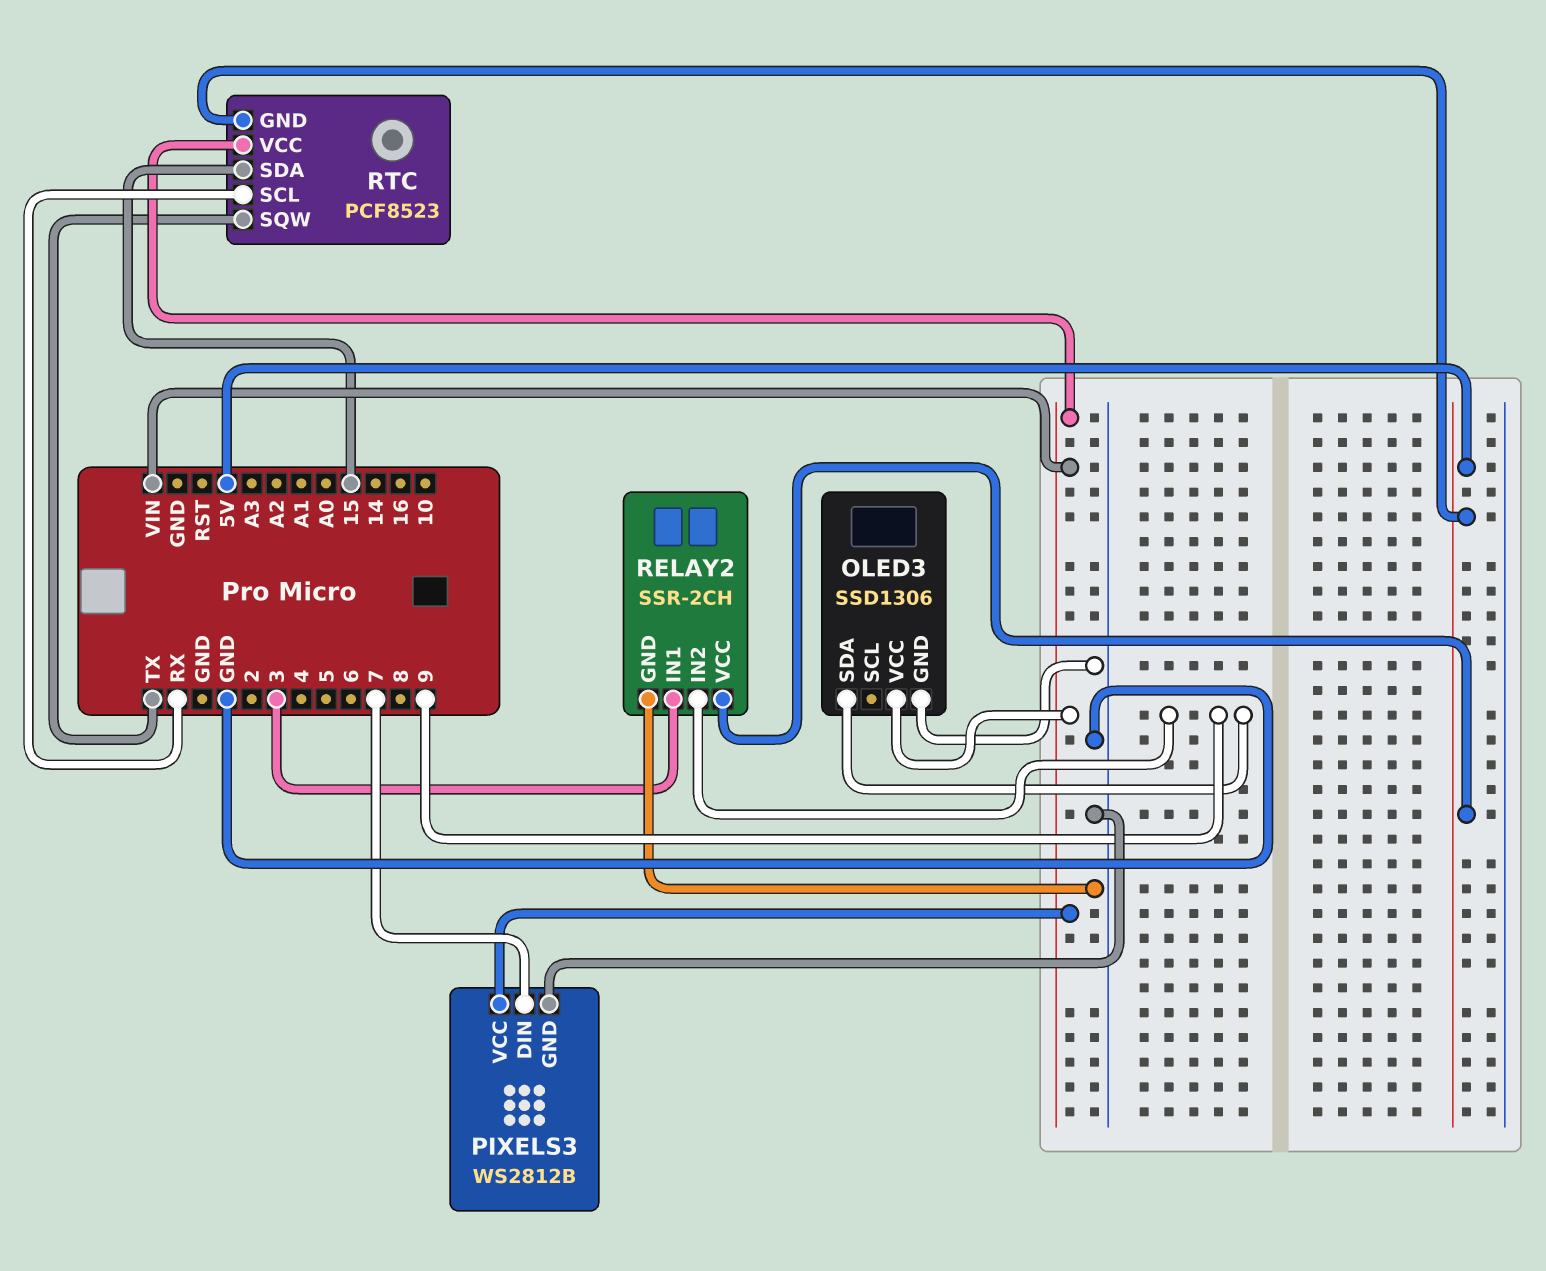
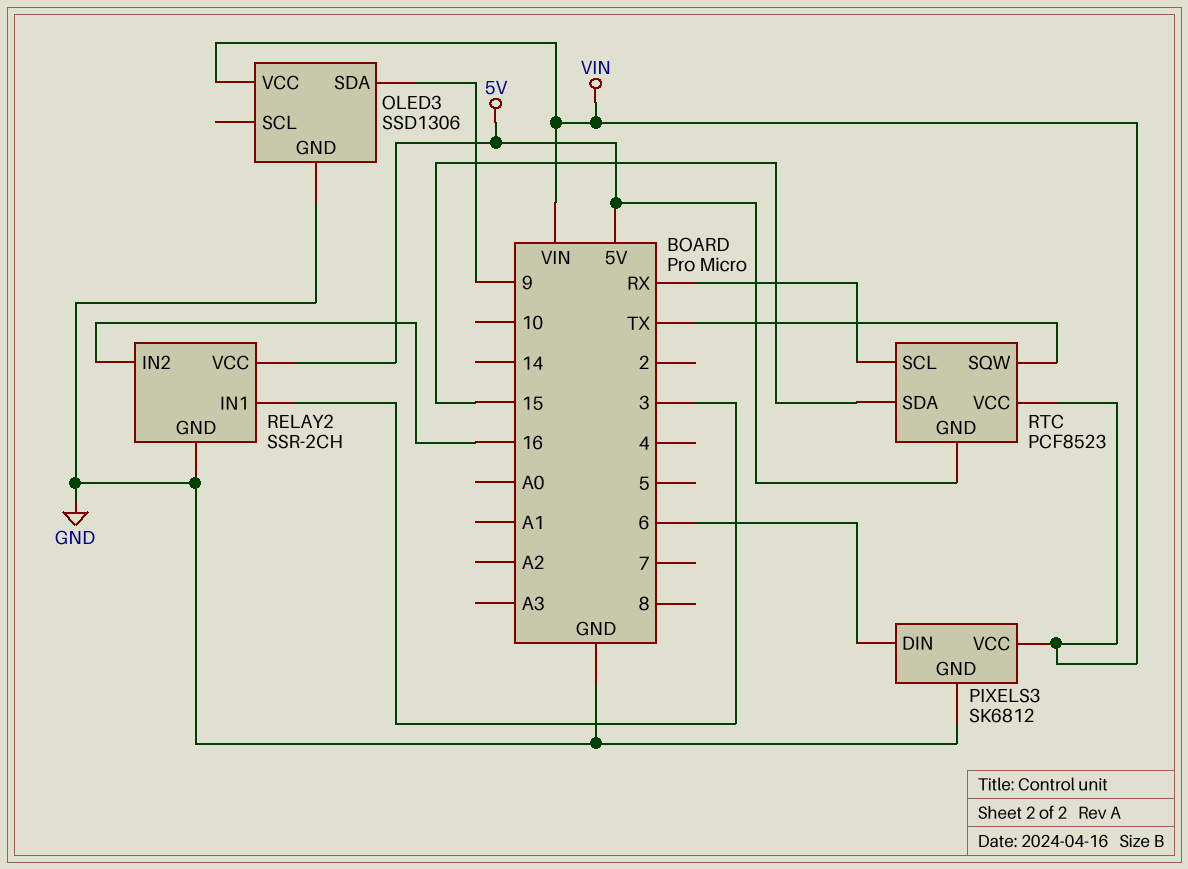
PIXELS3: WS2812B -> SK6812
PIXELS3 pin DIN: 7 -> 6
RELAY2 pin IN2: 9 -> 16

